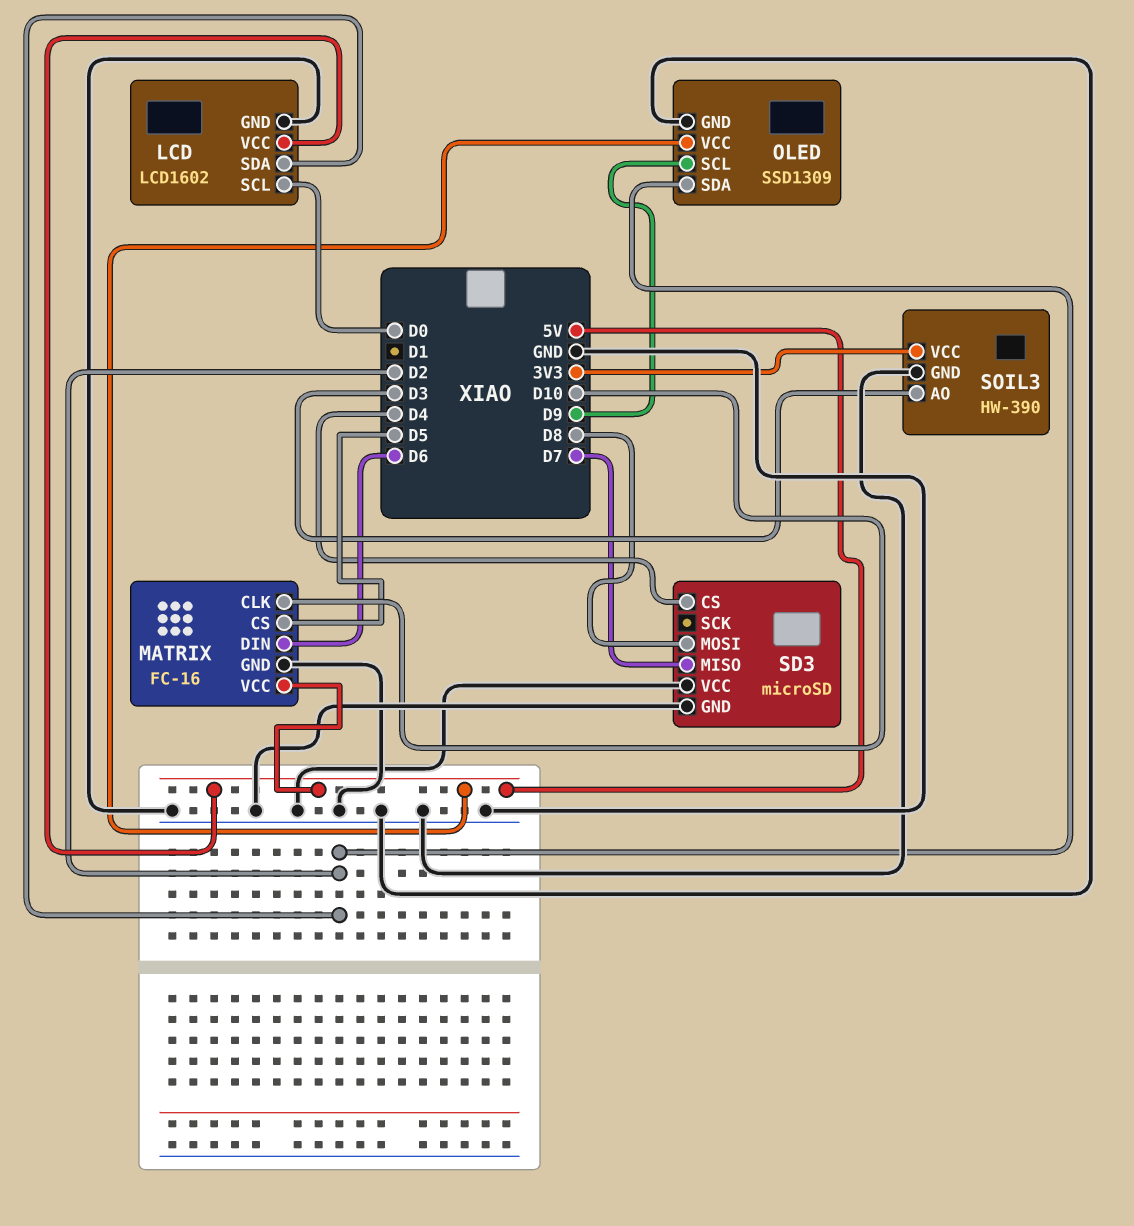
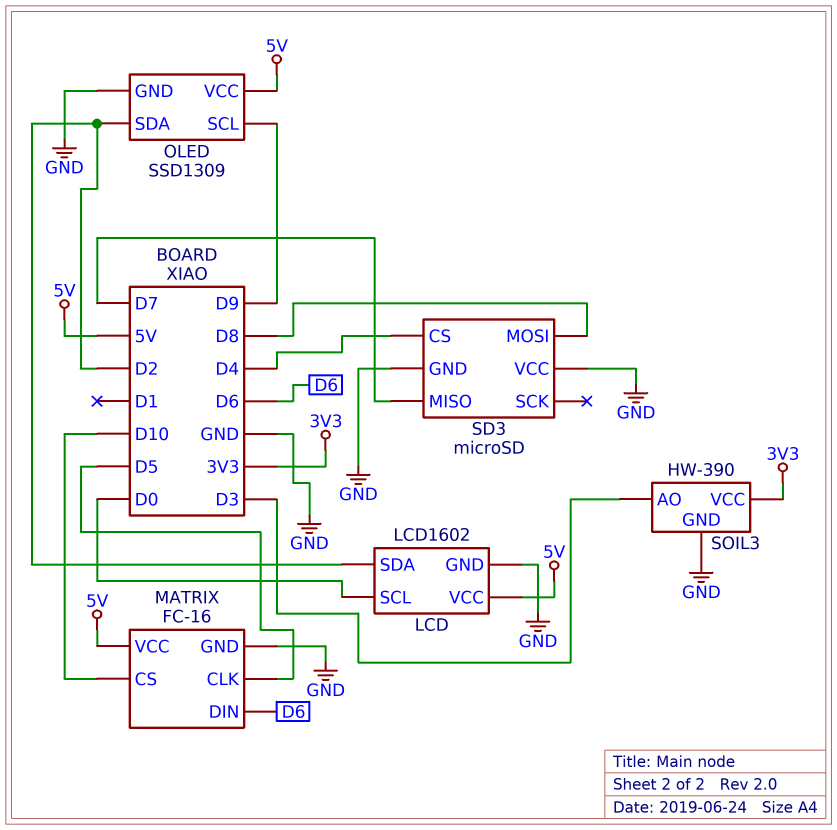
MATRIX pin CLK: D10 -> D5
MATRIX pin CS: D5 -> D10

